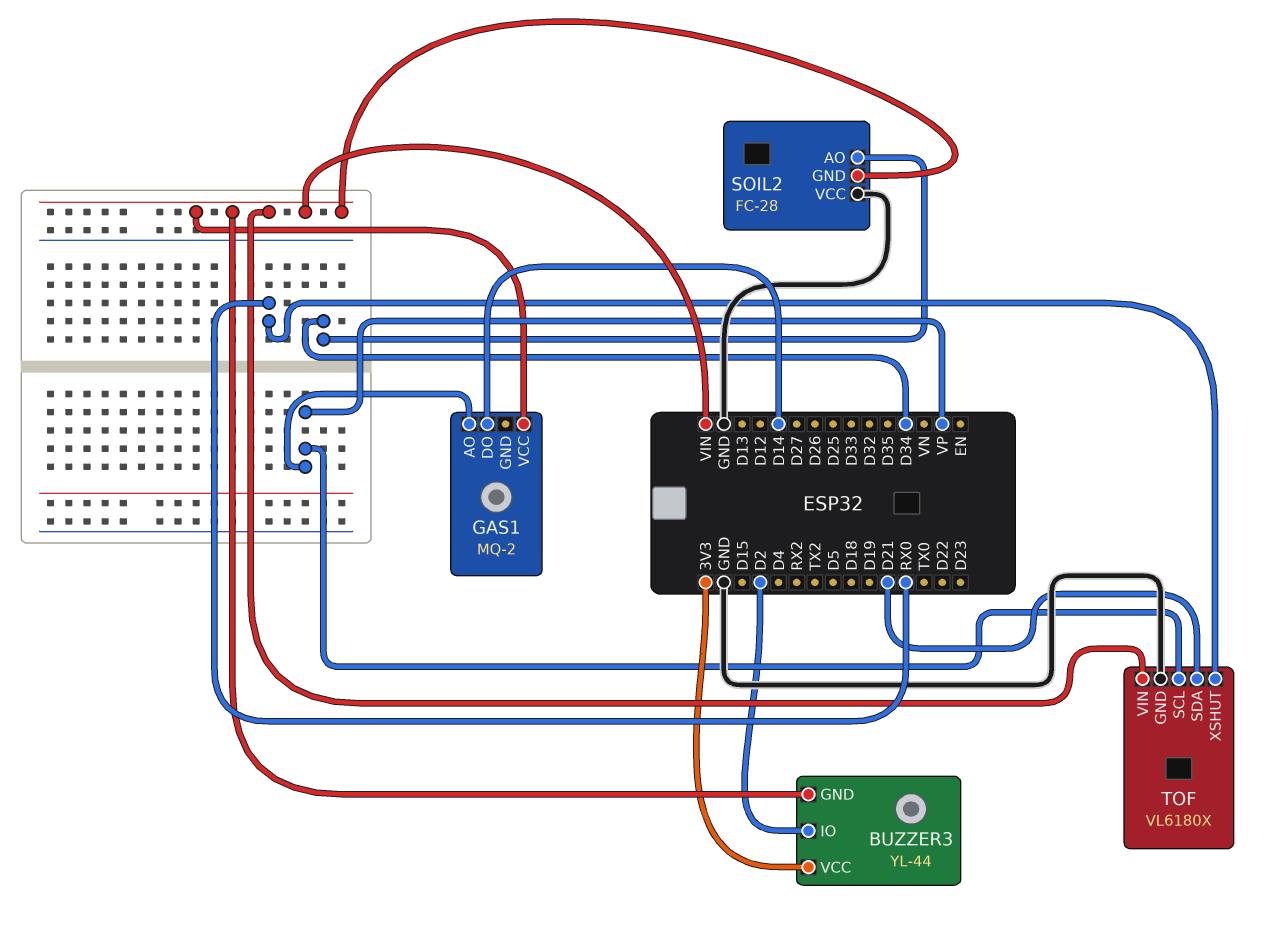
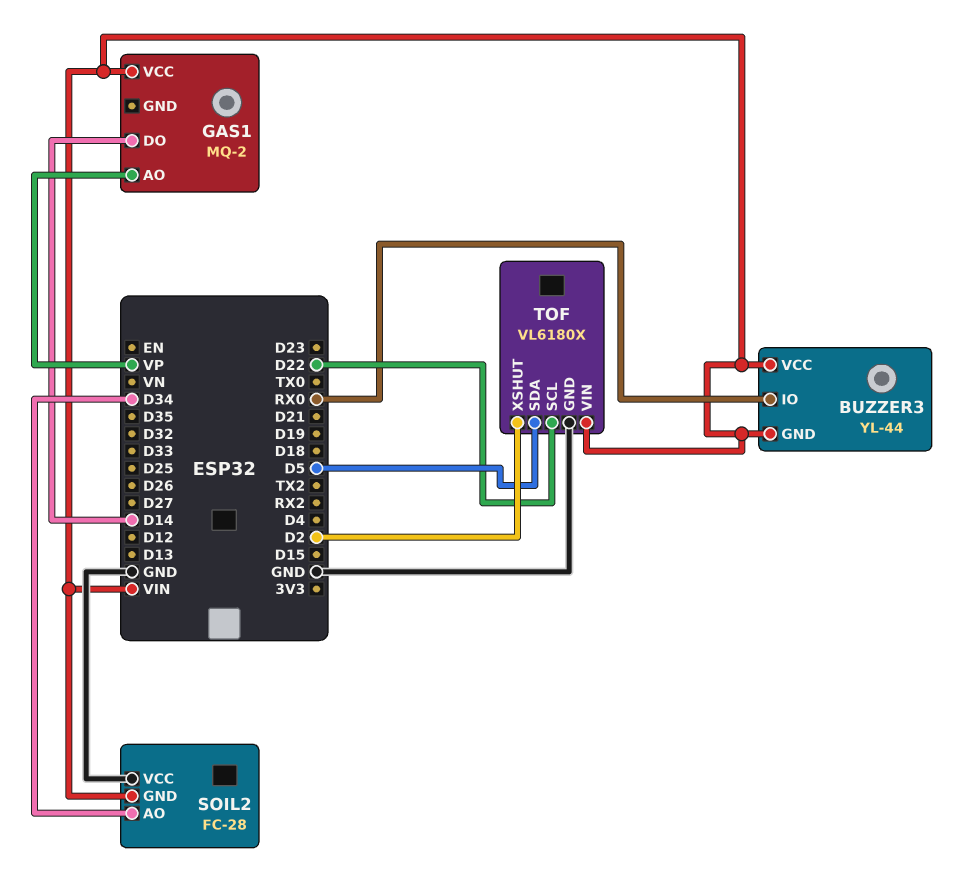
BUZZER3 pin IO: D2 -> RX0
BUZZER3 pin VCC: 3V3 -> VIN
TOF pin SCL: VP -> D22
TOF pin SDA: D21 -> D5
TOF pin XSHUT: RX0 -> D2

